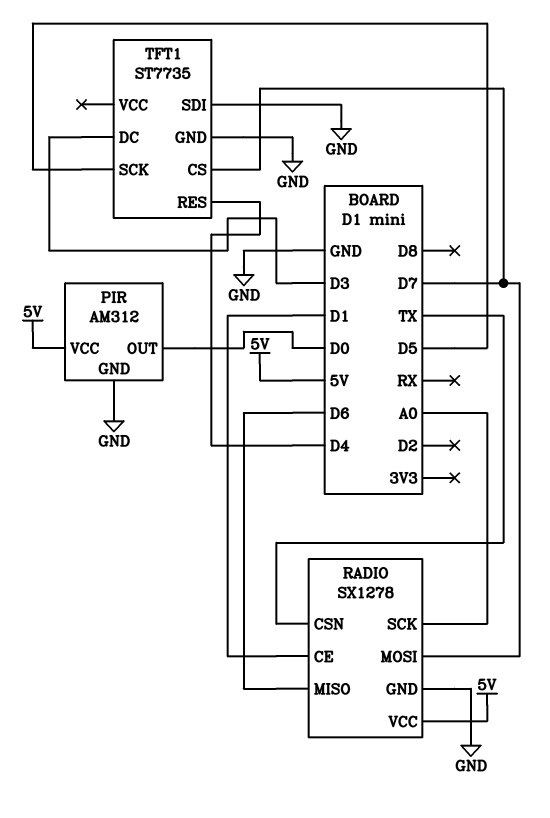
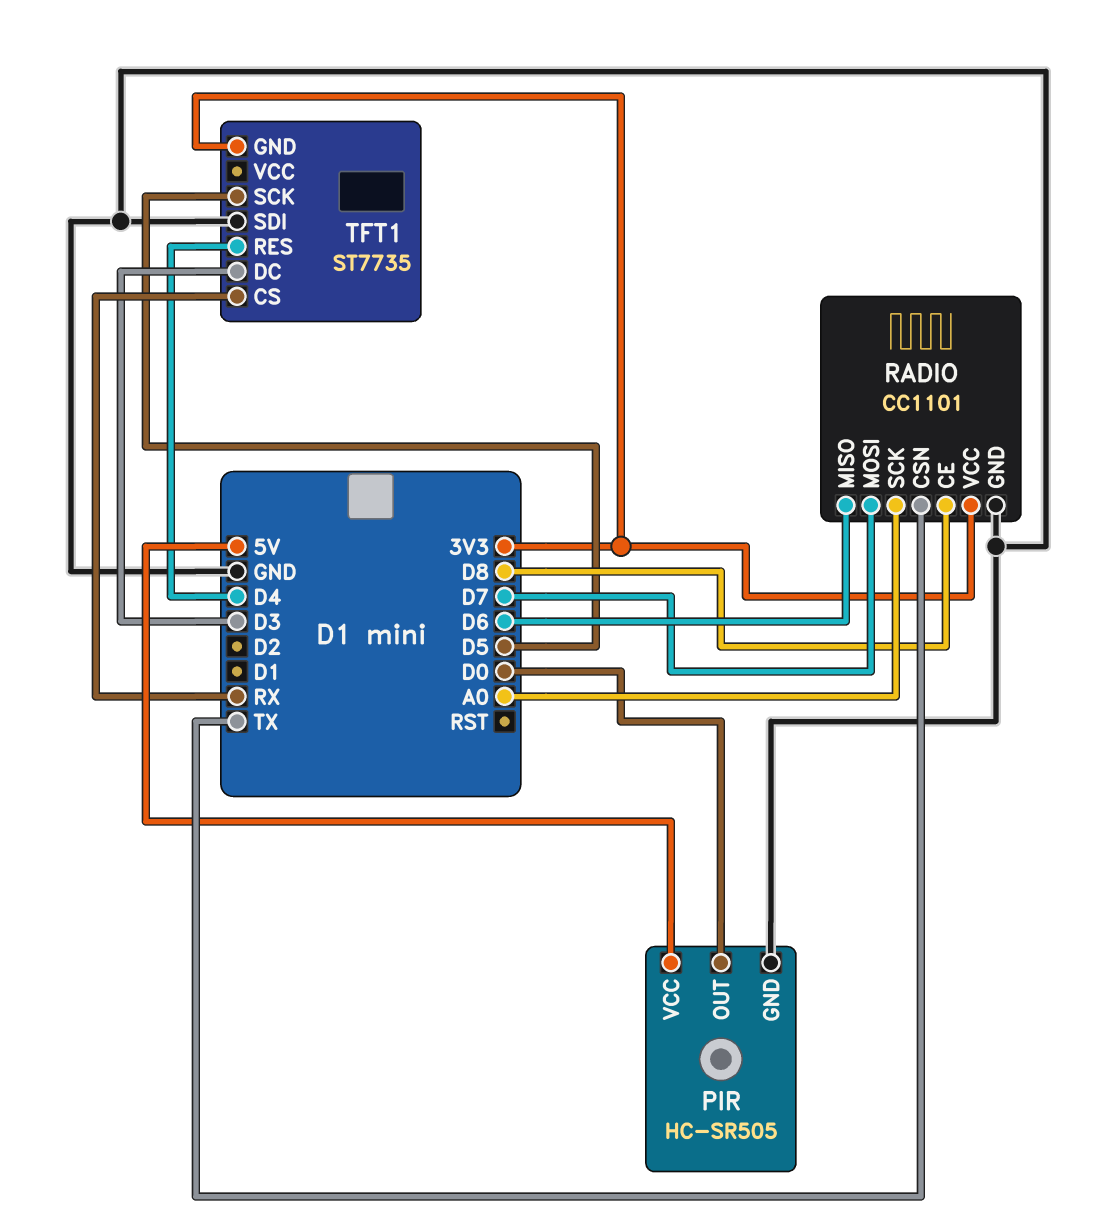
PIR: AM312 -> HC-SR505
RADIO: SX1278 -> CC1101
RADIO pin CE: D1 -> D8
RADIO pin VCC: 5V -> 3V3
TFT1 pin CS: D7 -> RX
TFT1 pin GND: GND -> 3V3

